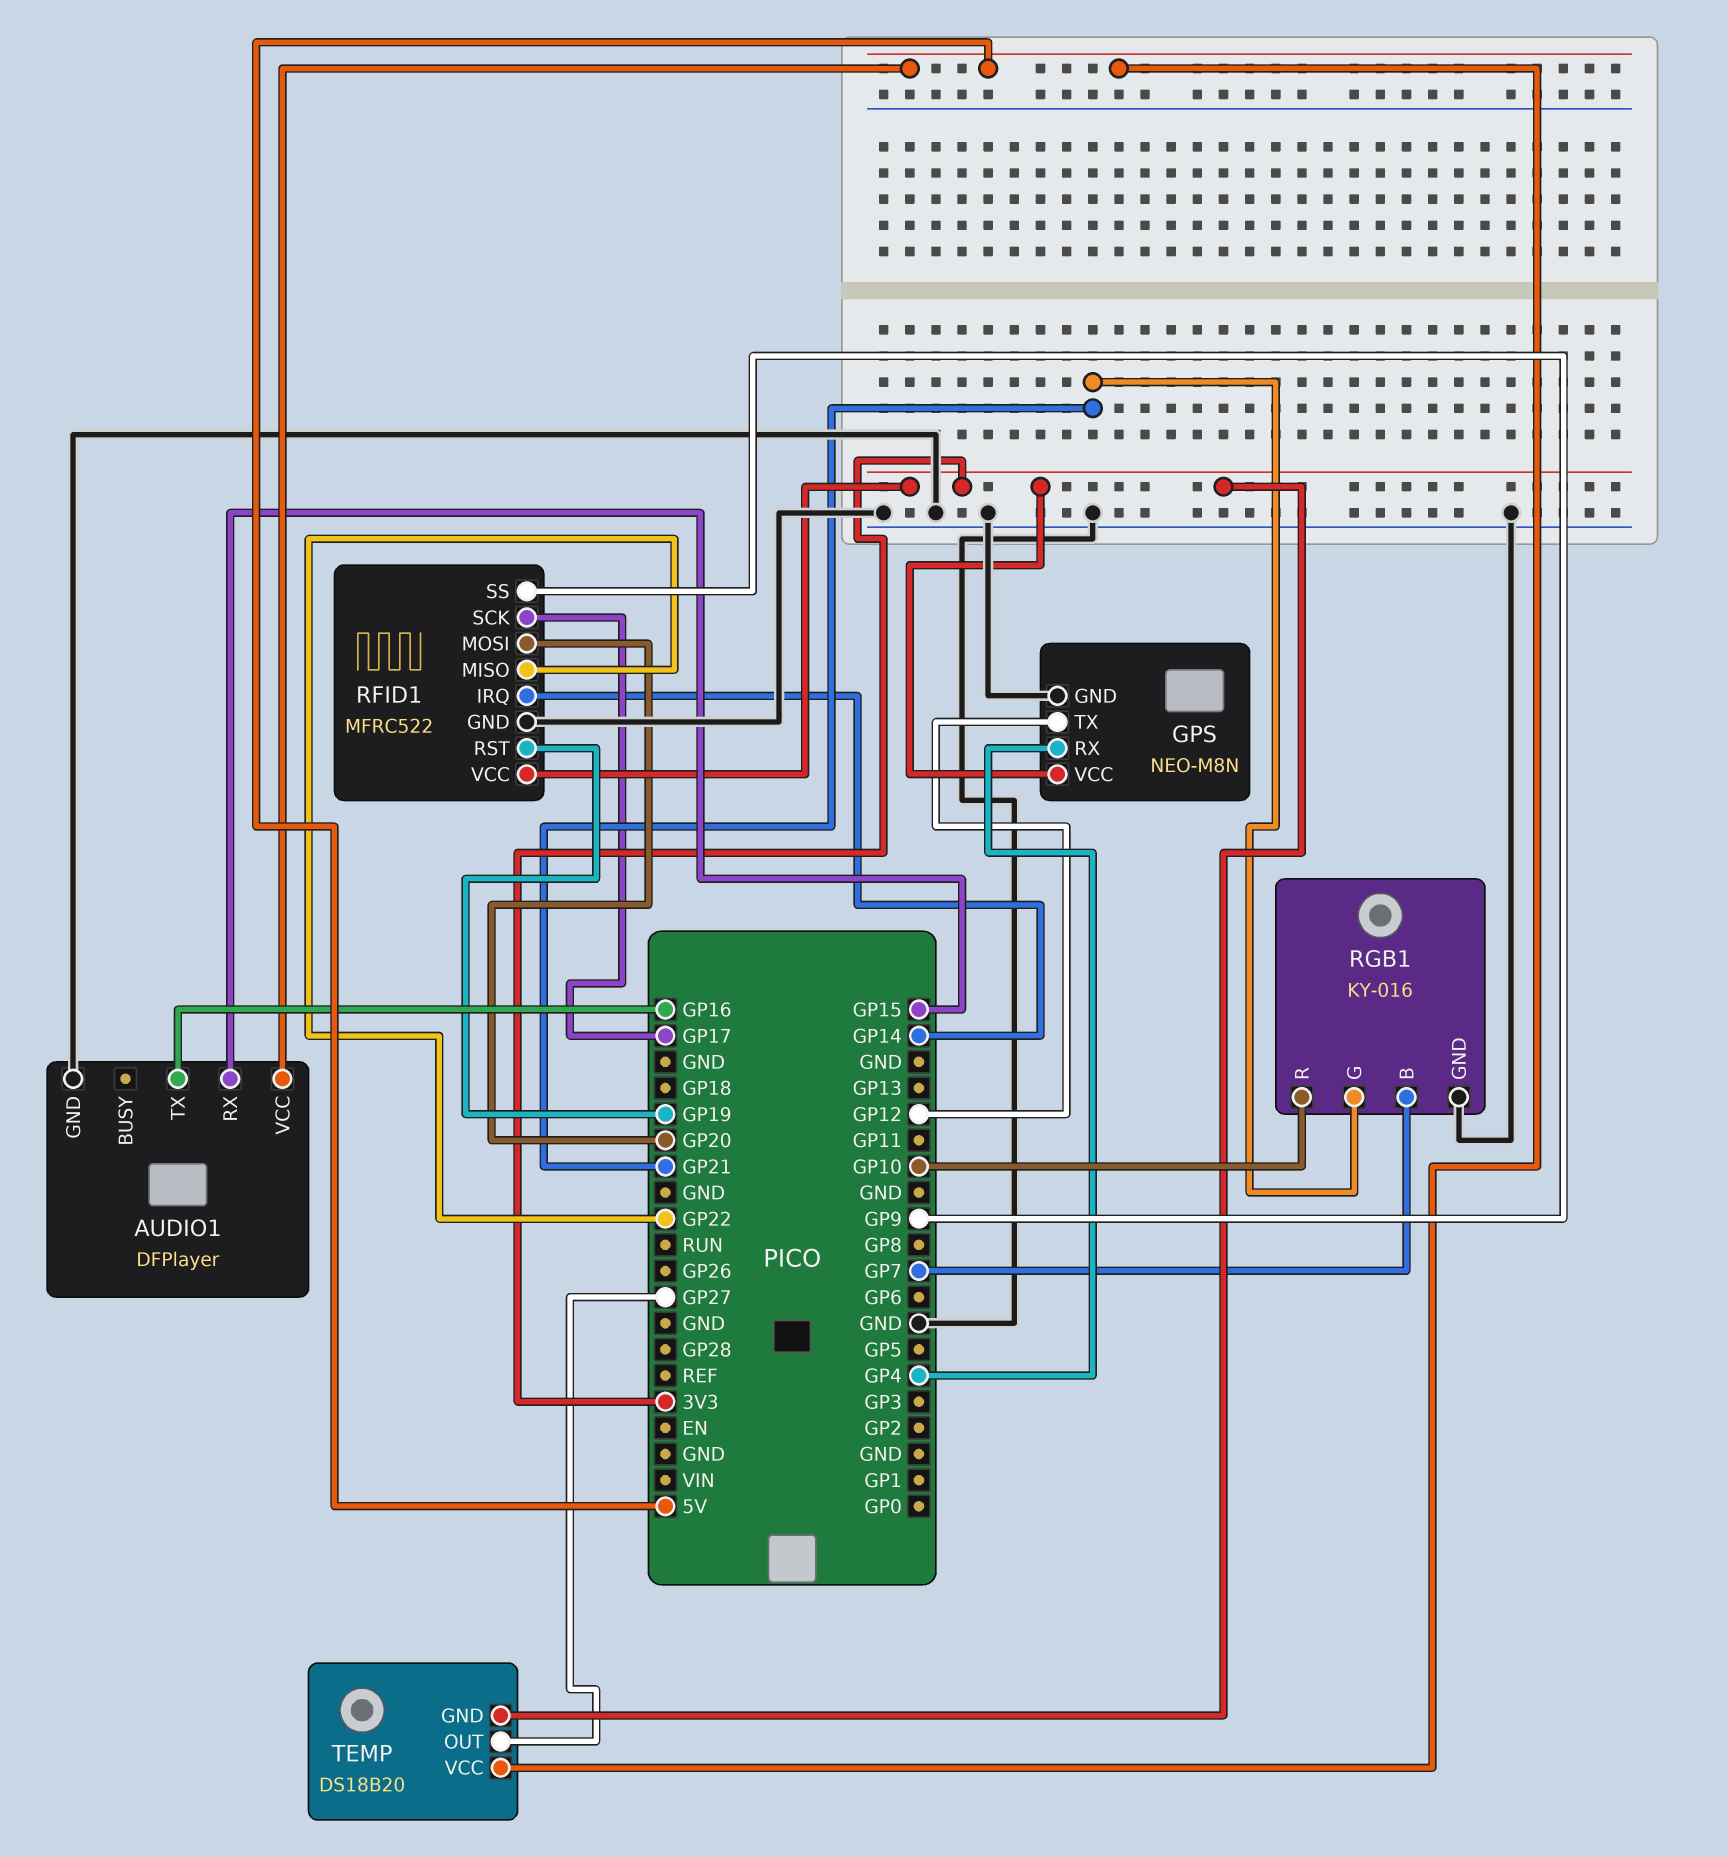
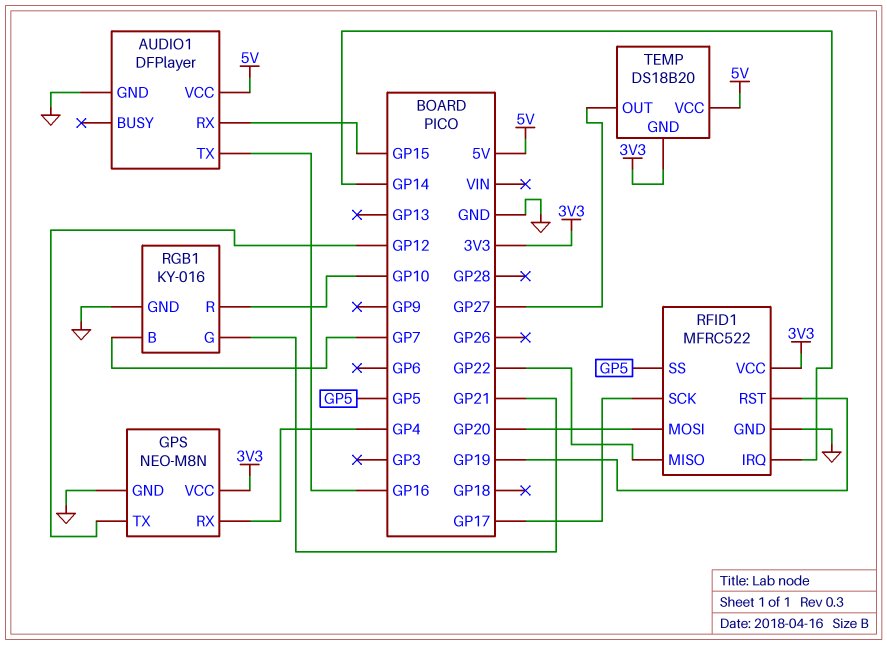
RFID1 pin SS: GP9 -> GP5

